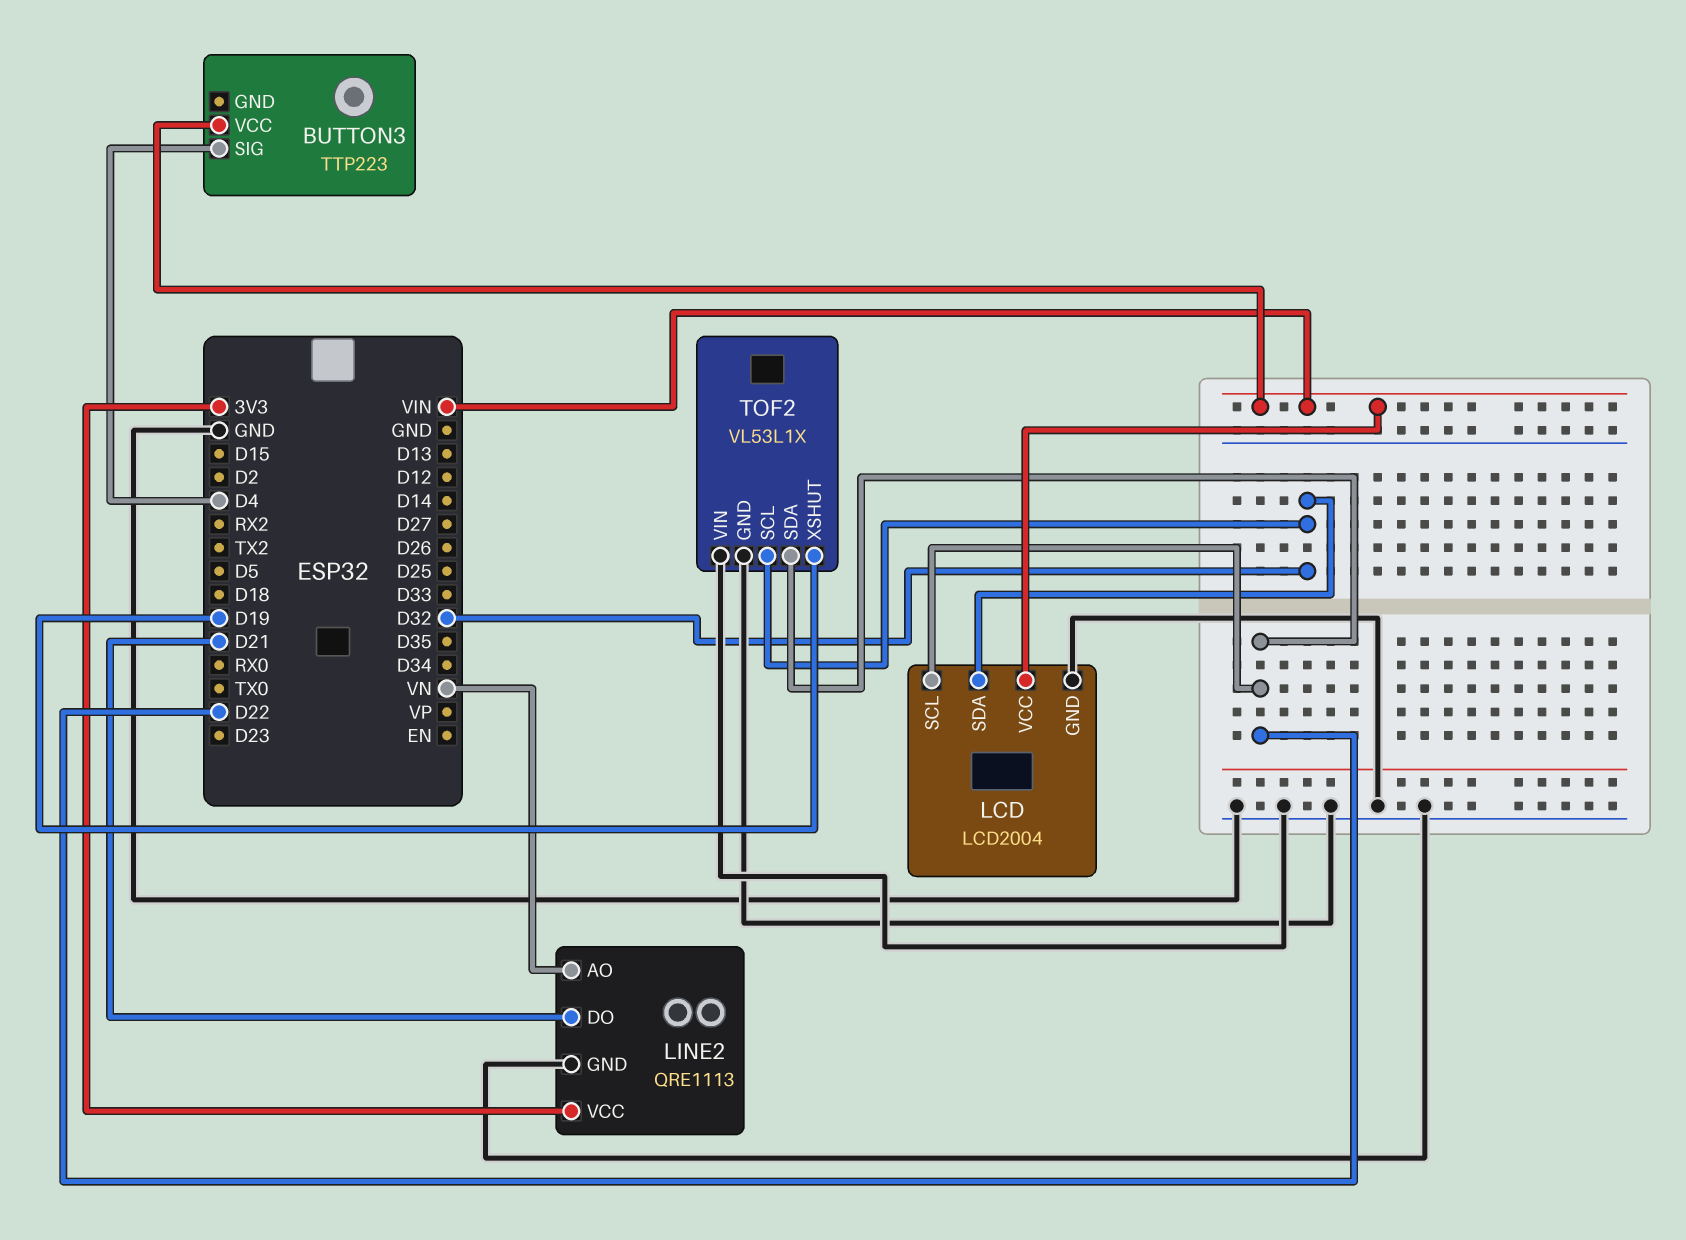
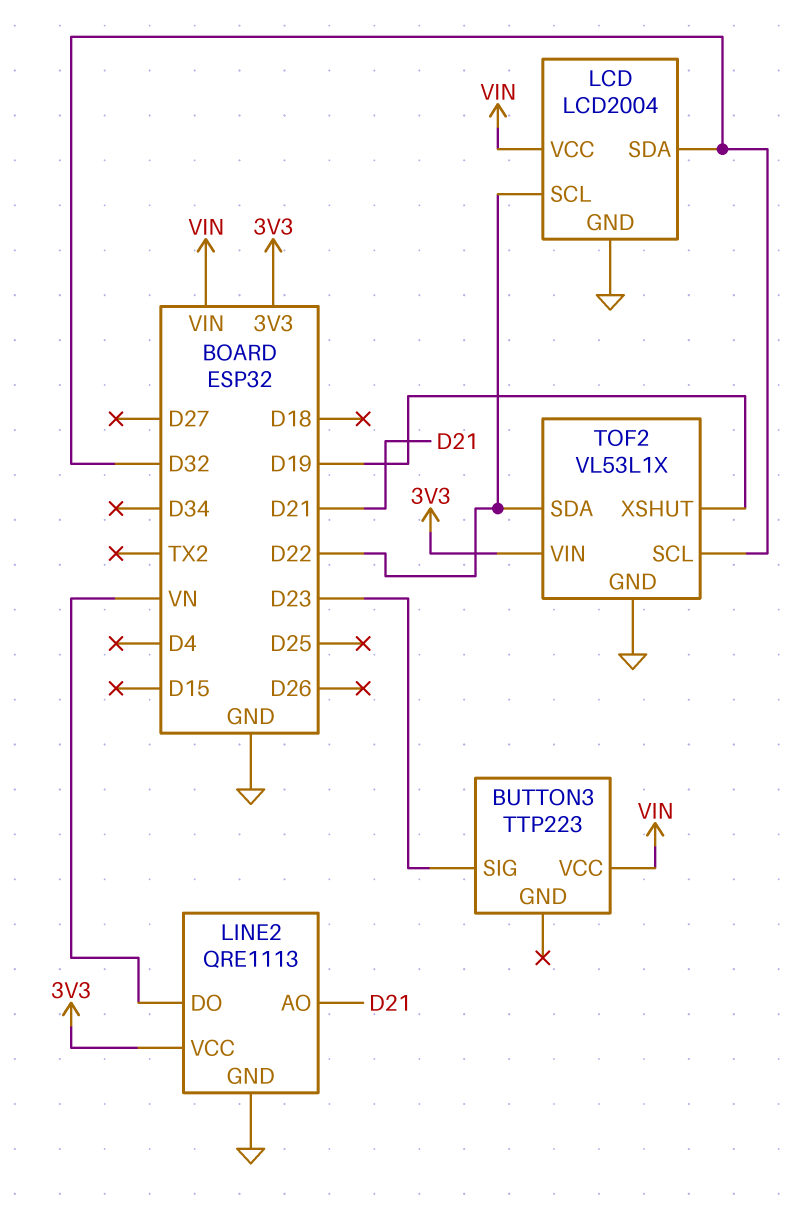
BUTTON3 pin SIG: D4 -> D23
LINE2 pin AO: VN -> D21
LINE2 pin DO: D21 -> VN
TOF2 pin VIN: GND -> 3V3

